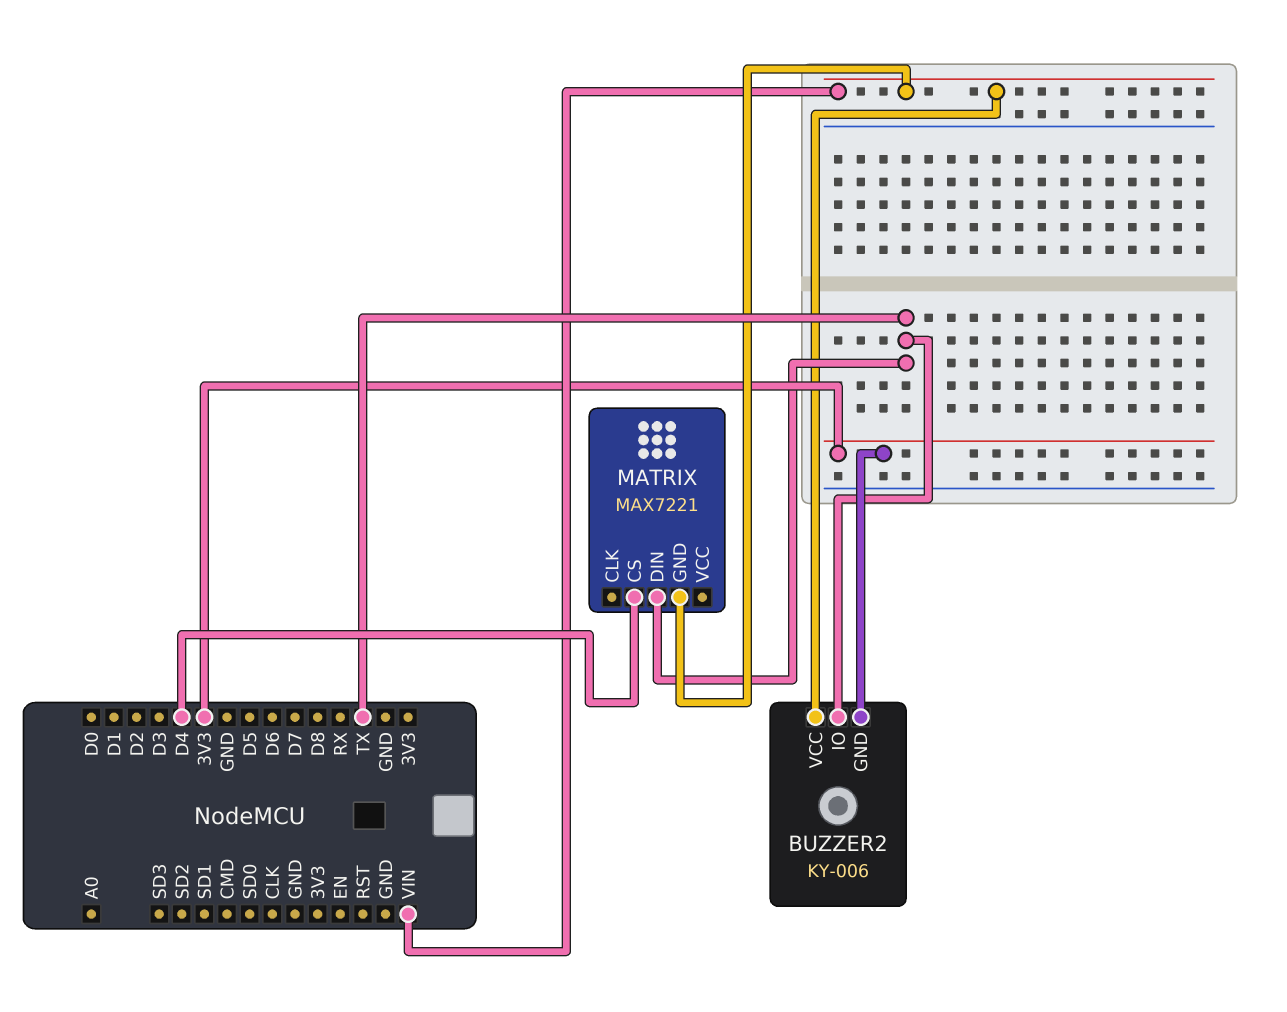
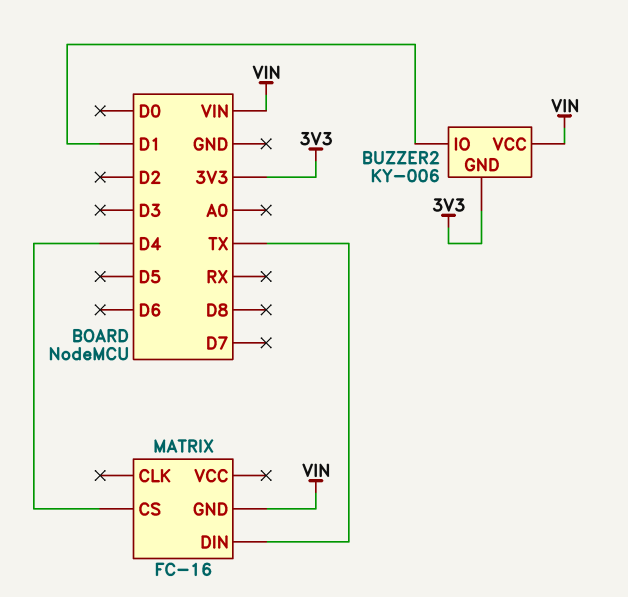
BUZZER2 pin IO: TX -> D1
MATRIX: MAX7221 -> FC-16

